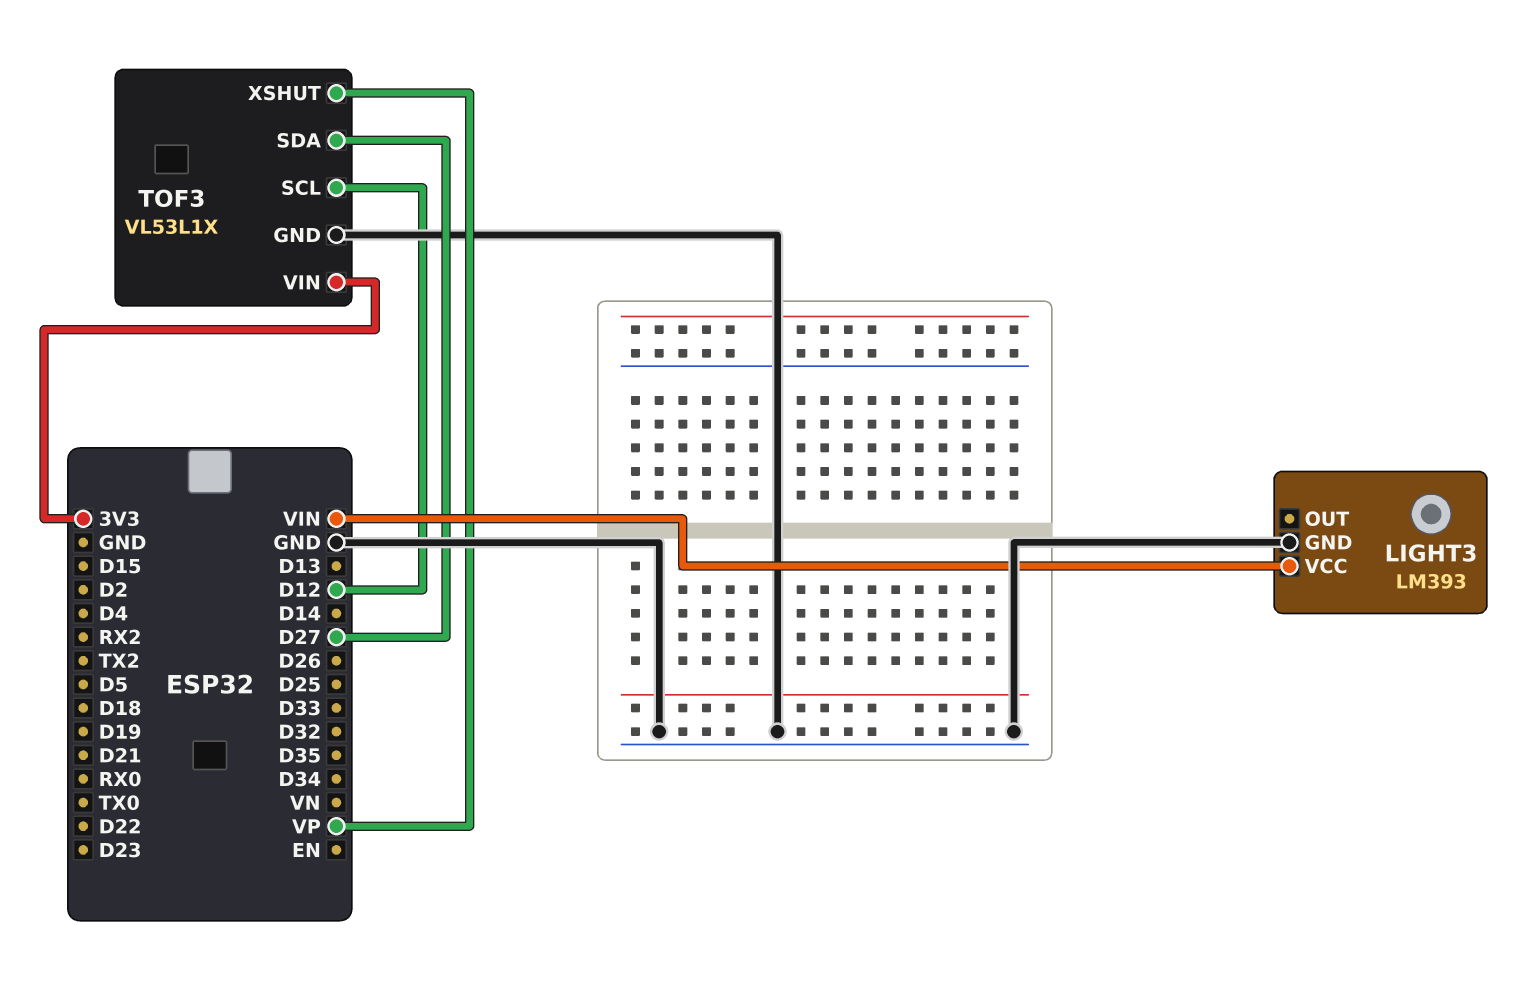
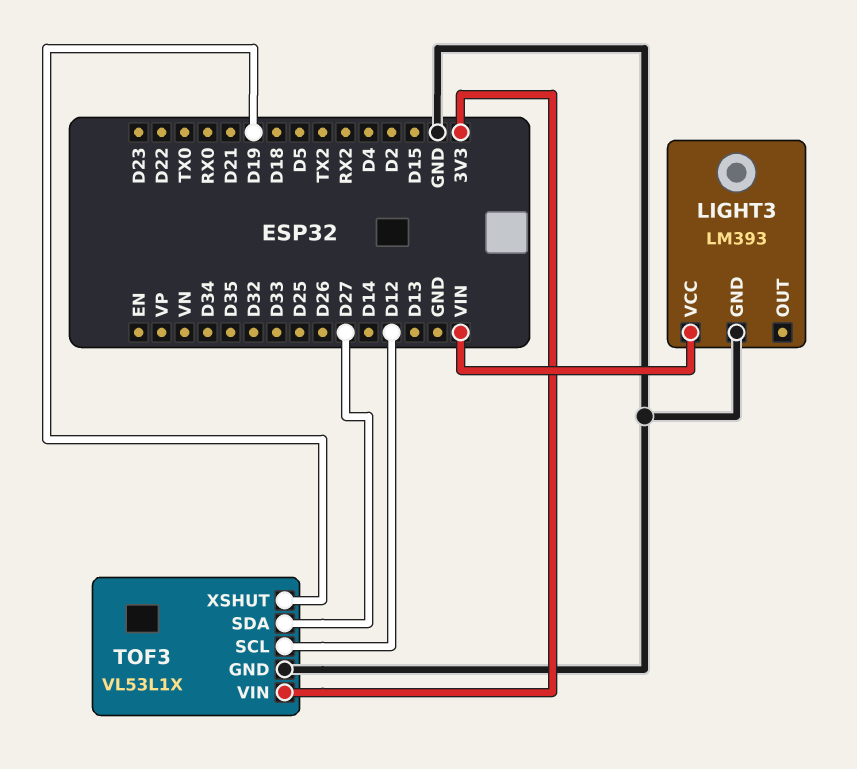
TOF3 pin XSHUT: VP -> D19

